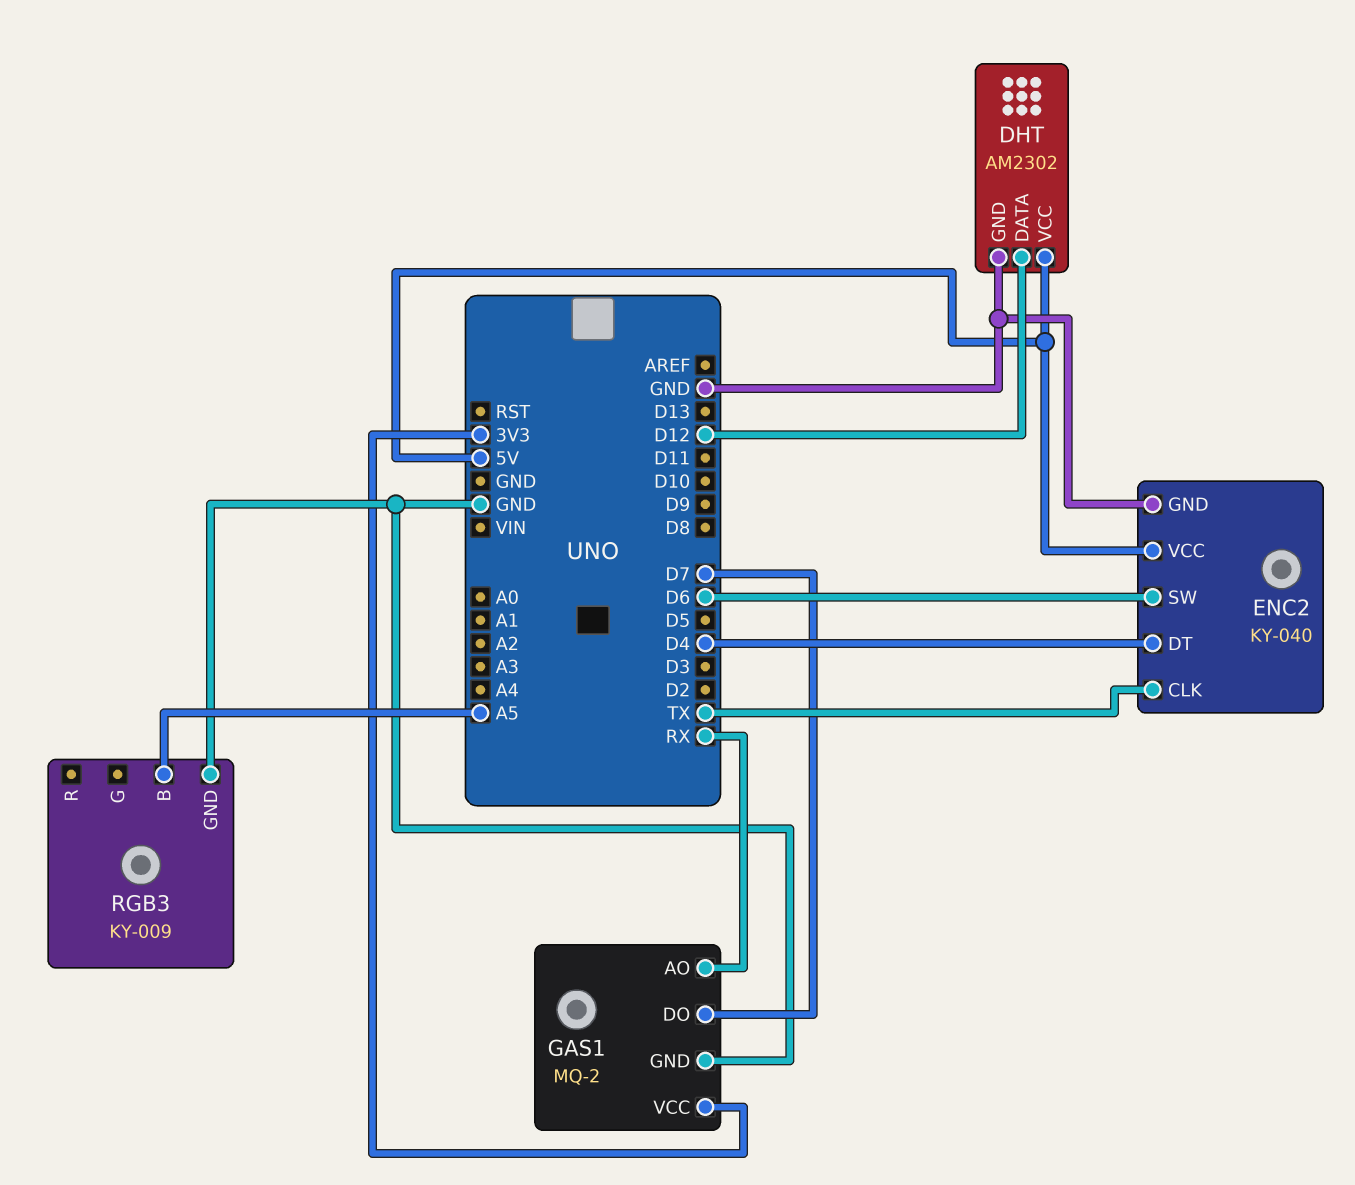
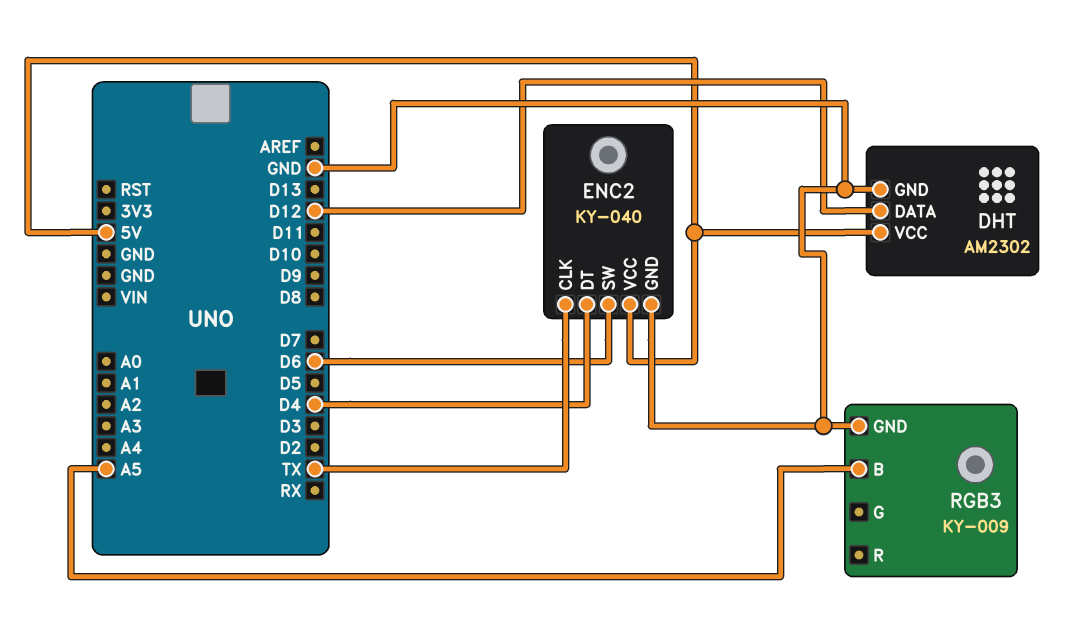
GAS1: MQ-2 -> none
GAS1 pin AO: RX -> none
GAS1 pin DO: D7 -> none
GAS1 pin GND: GND -> none
GAS1 pin VCC: 3V3 -> none

